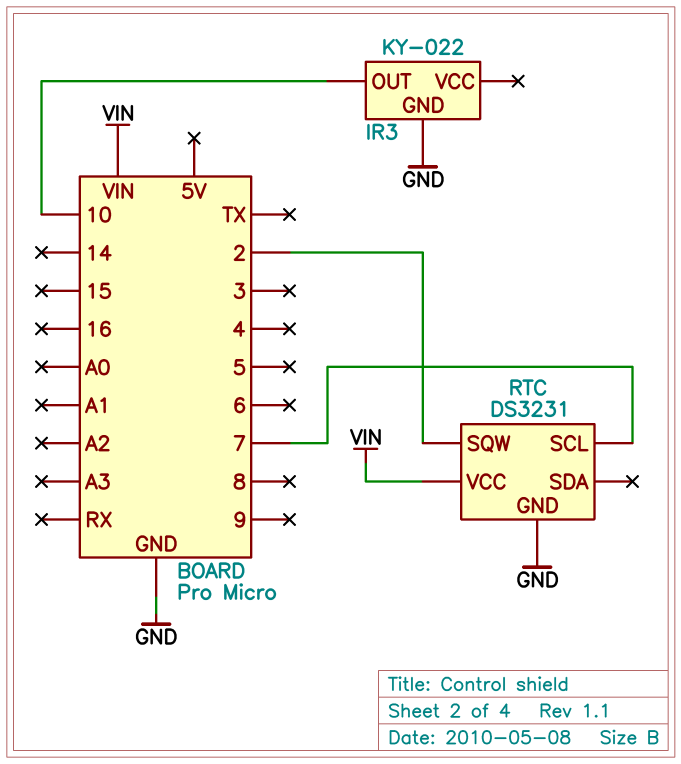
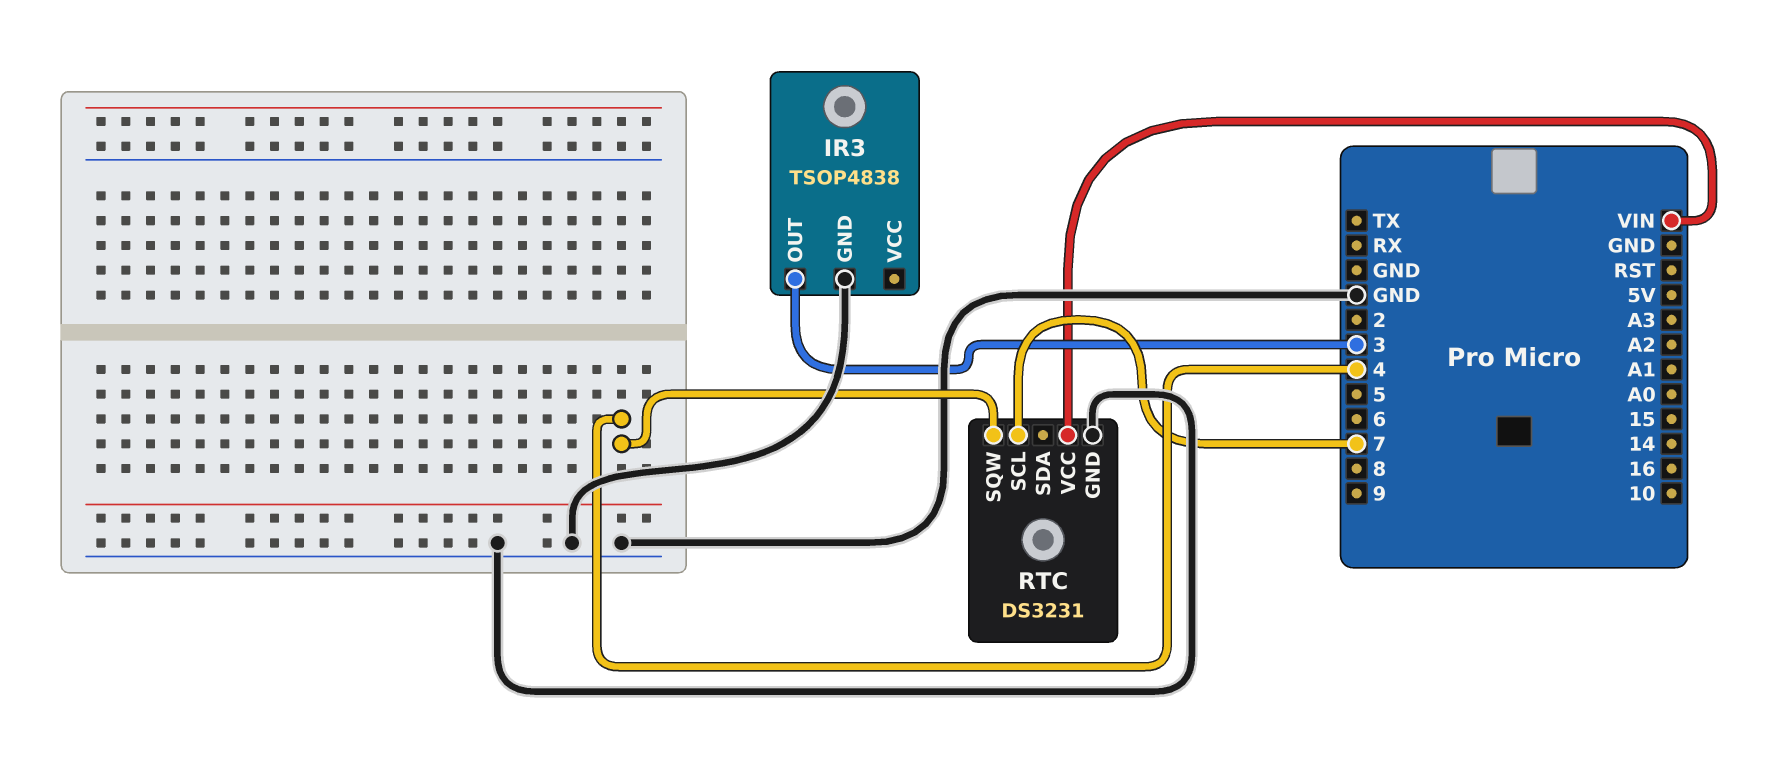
IR3: KY-022 -> TSOP4838
IR3 pin OUT: 10 -> 3
RTC pin SQW: 2 -> 4

